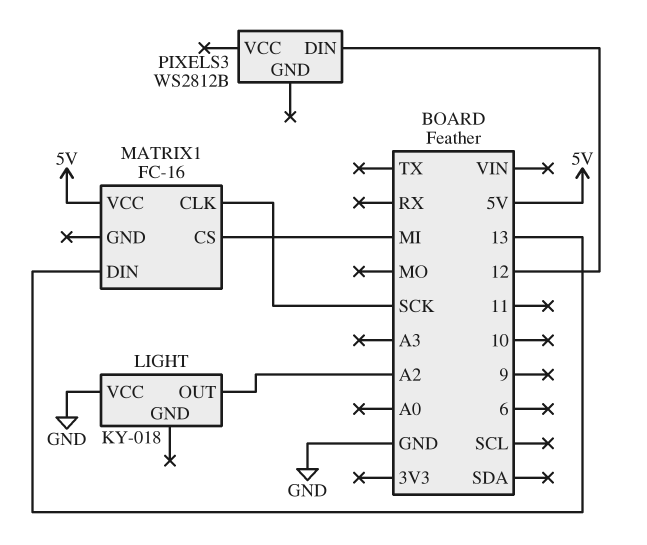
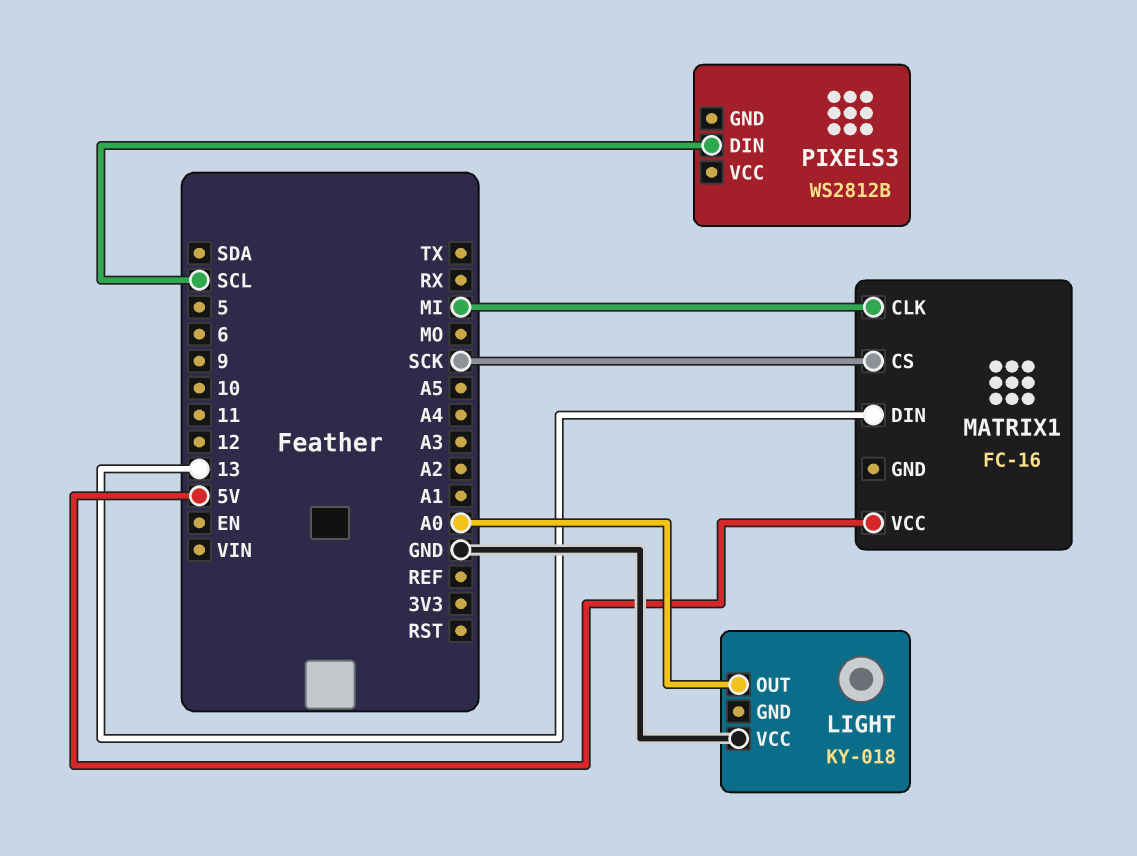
LIGHT pin OUT: A2 -> A0
MATRIX1 pin CLK: SCK -> MI
MATRIX1 pin CS: MI -> SCK
PIXELS3 pin DIN: 12 -> SCL

